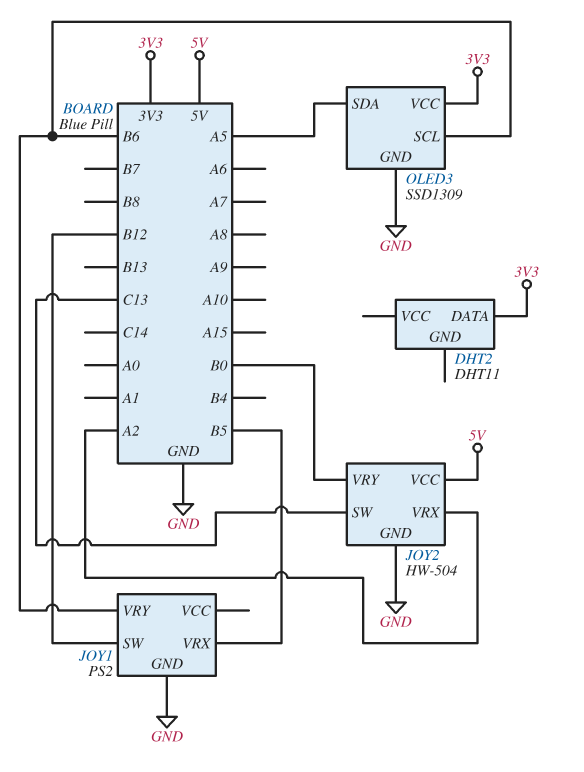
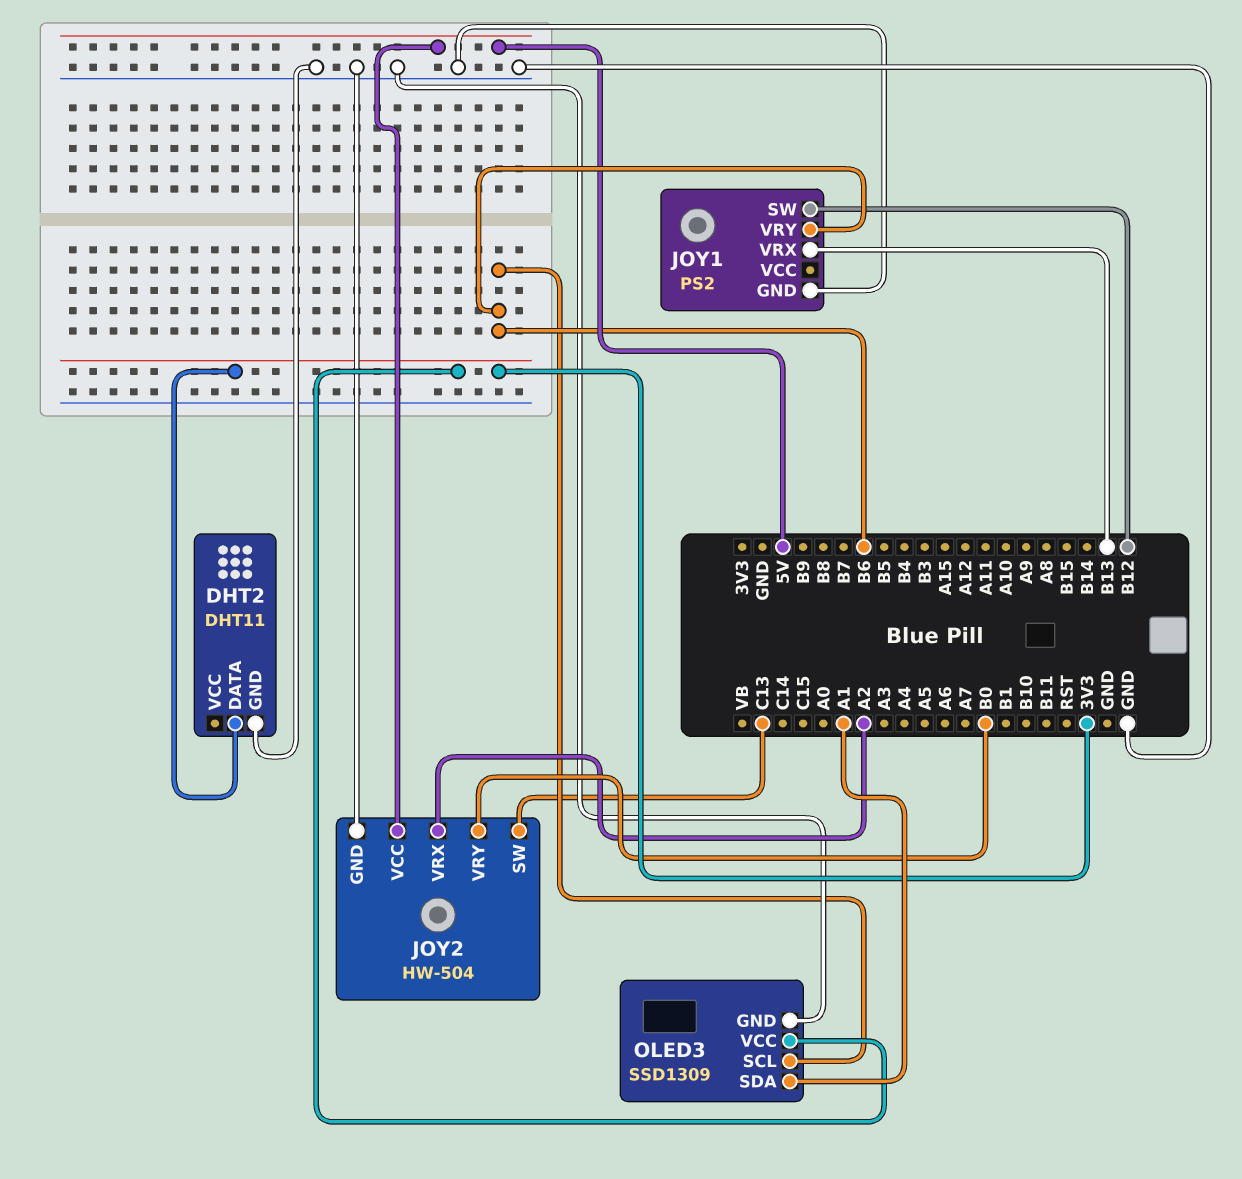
DHT2 pin GND: none -> GND
JOY1 pin VRX: B5 -> B13
OLED3 pin SDA: A5 -> A1

